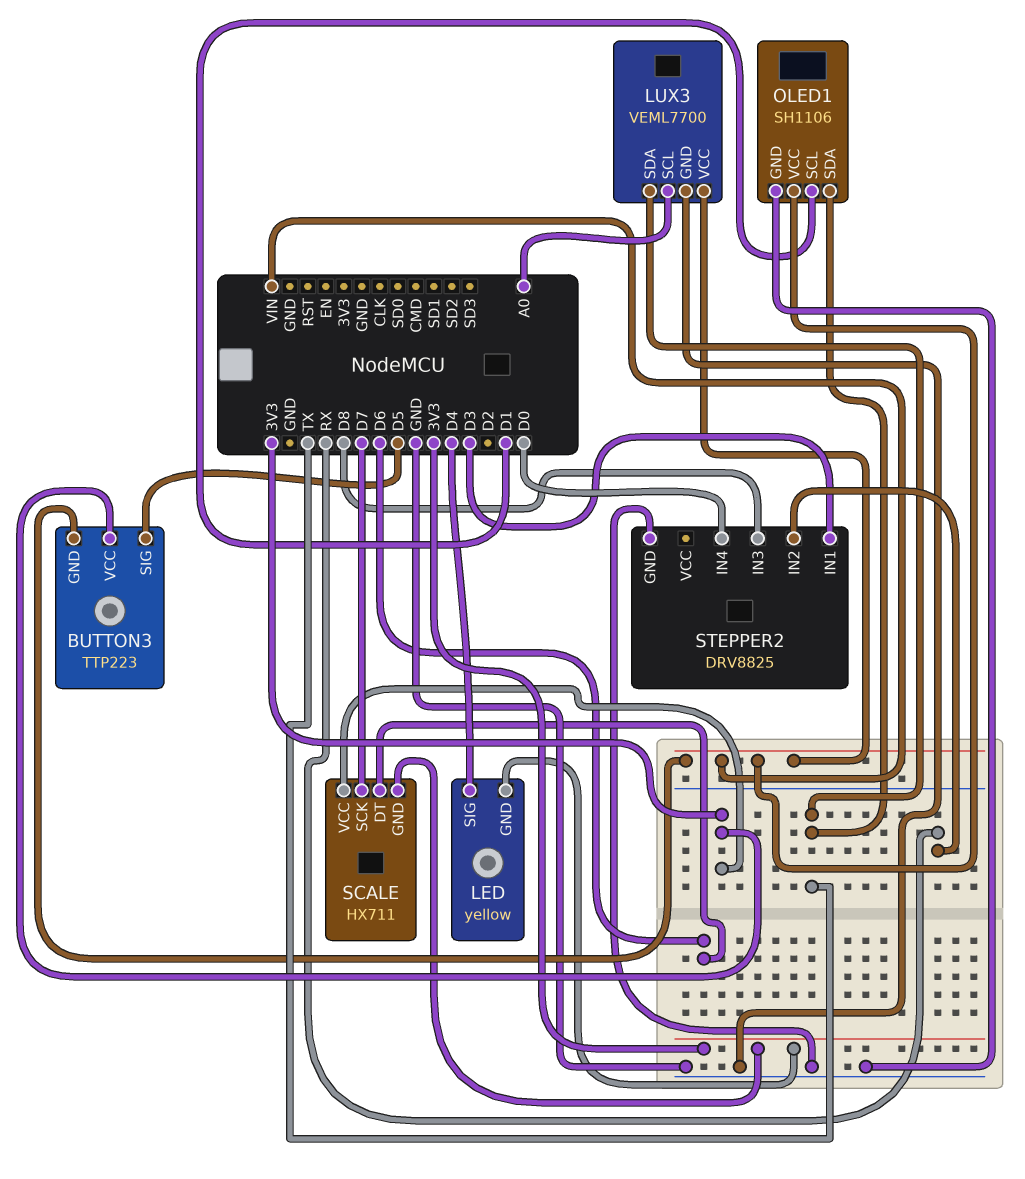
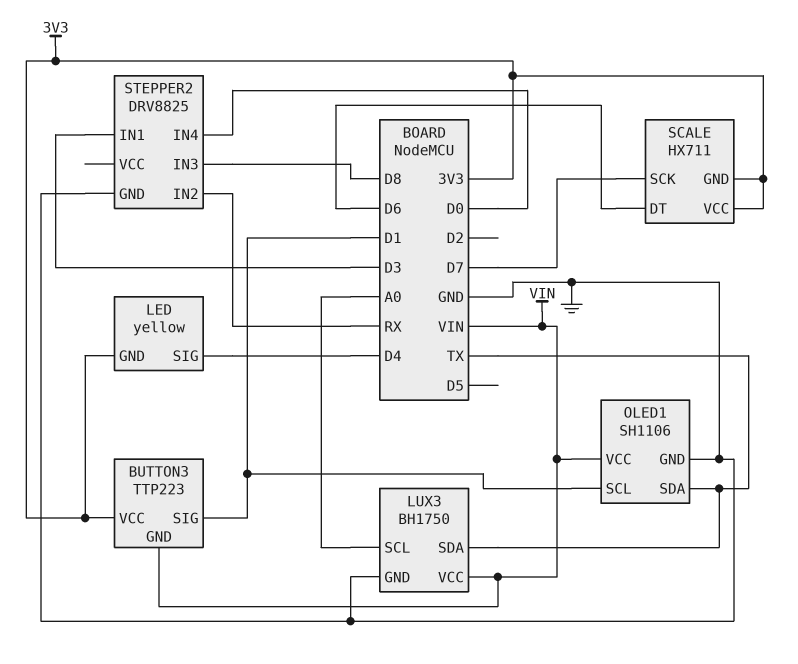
BUTTON3 pin SIG: D5 -> D1
LUX3: VEML7700 -> BH1750

